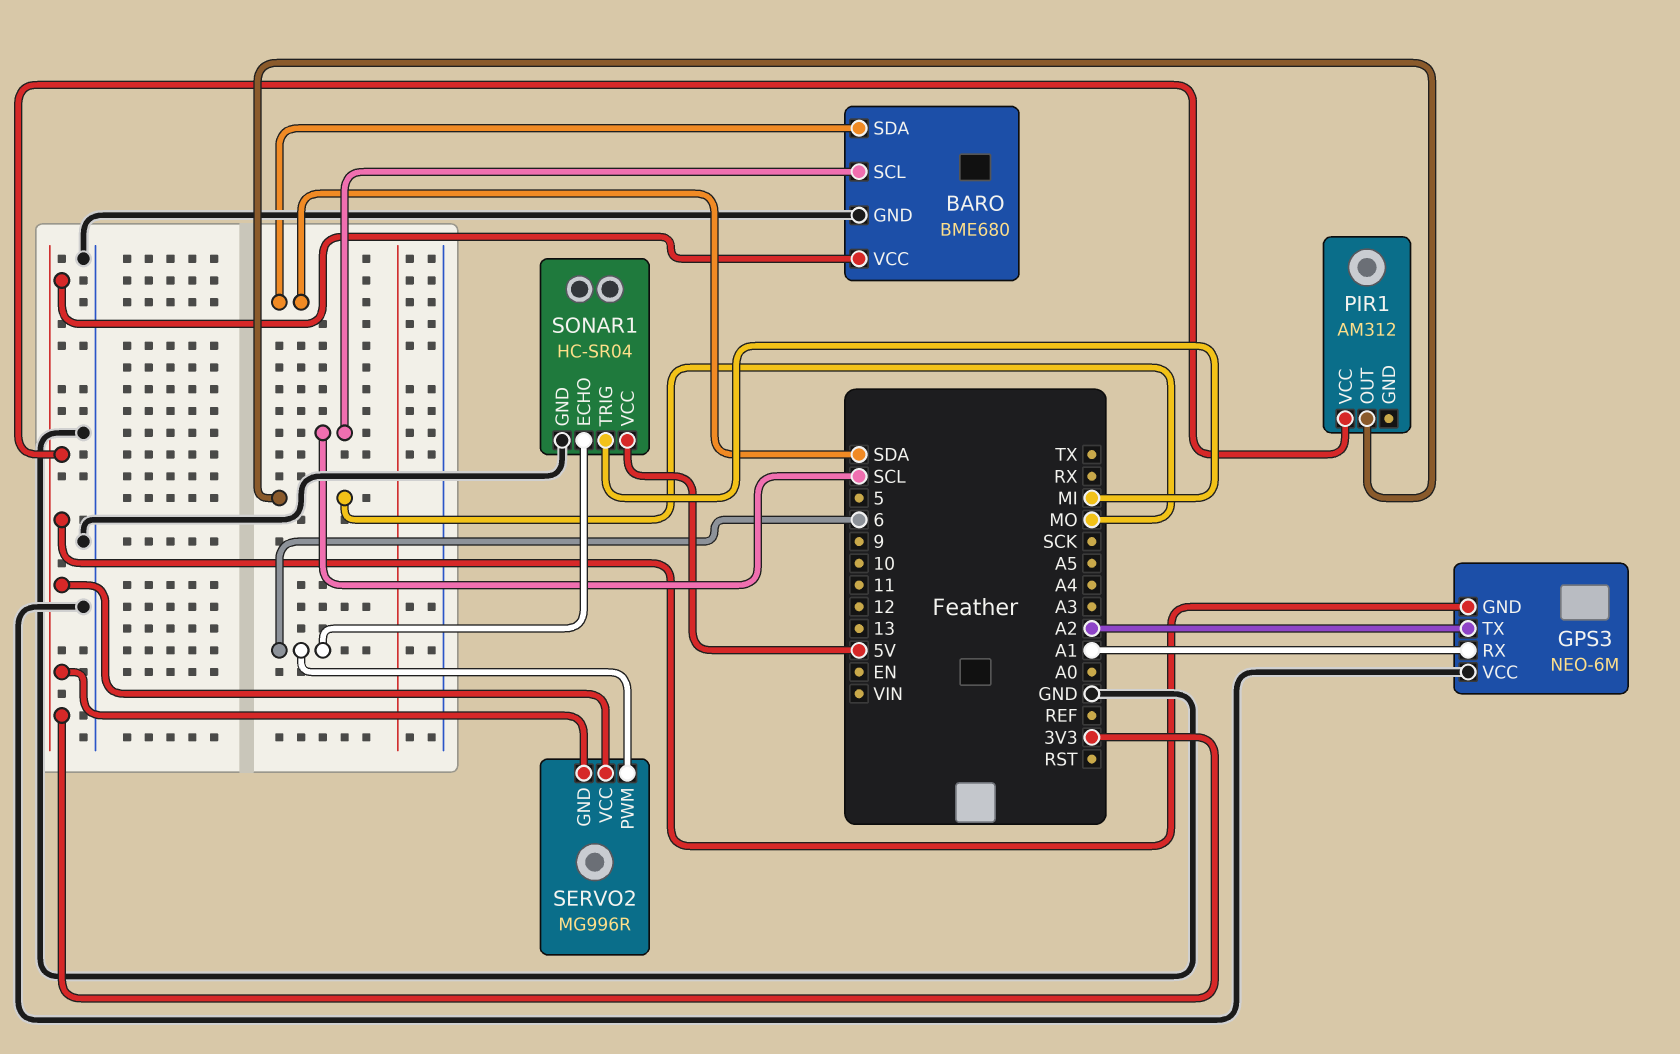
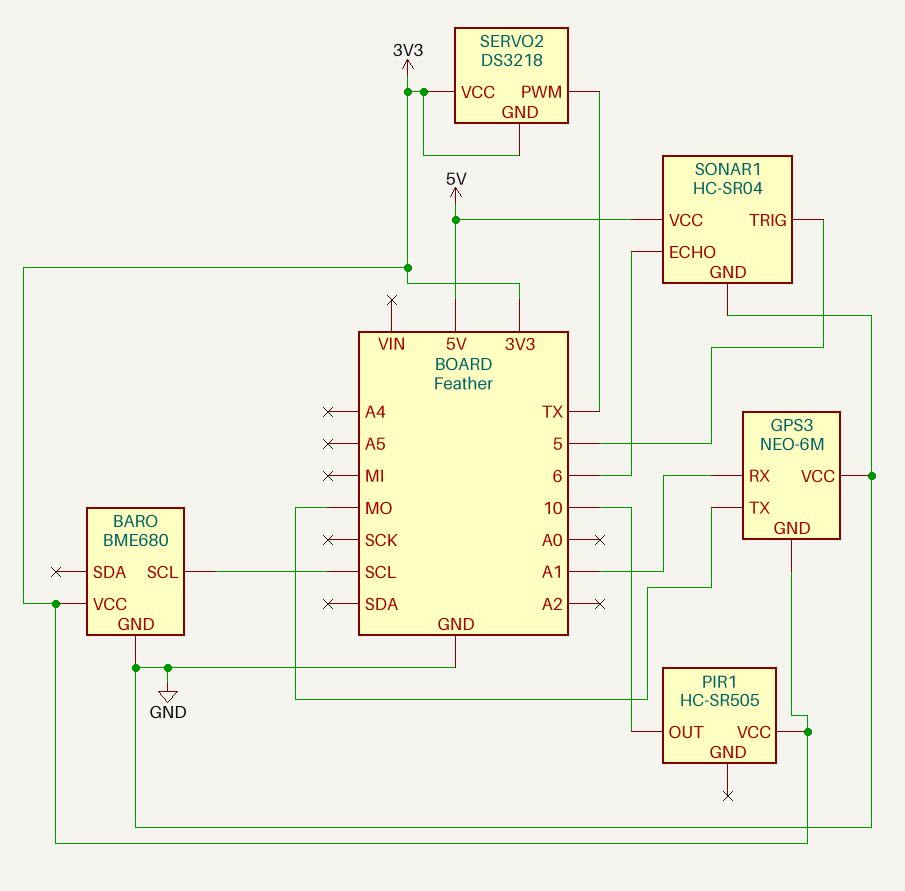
BARO pin SDA: SDA -> none
GPS3 pin TX: A2 -> MO
PIR1: AM312 -> HC-SR505
PIR1 pin OUT: MO -> 10
SERVO2: MG996R -> DS3218
SERVO2 pin PWM: 6 -> TX
SONAR1 pin TRIG: MI -> 5

